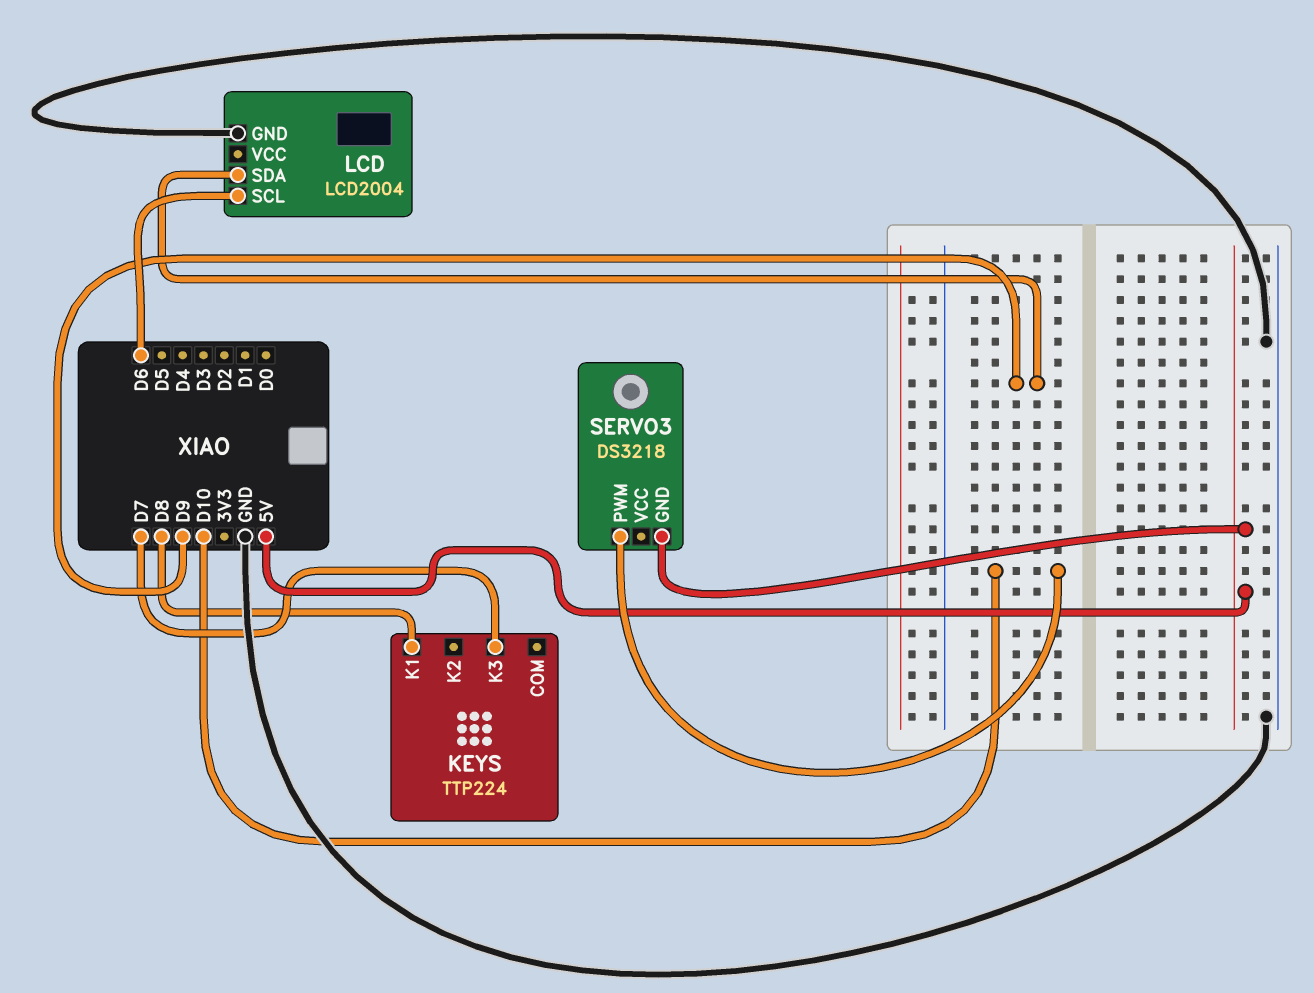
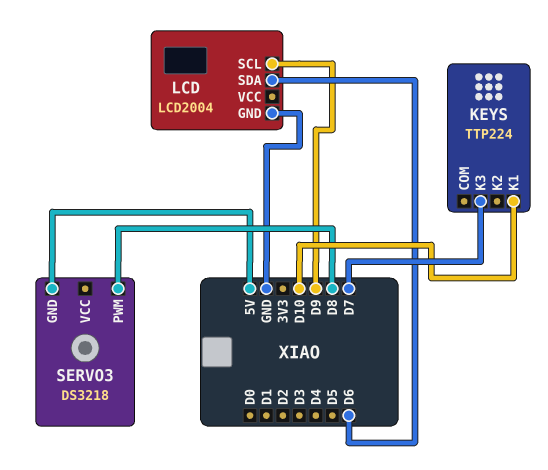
KEYS pin K1: D8 -> D10
LCD pin SCL: D6 -> D9
LCD pin SDA: D9 -> D6
SERVO3 pin PWM: D10 -> D8

